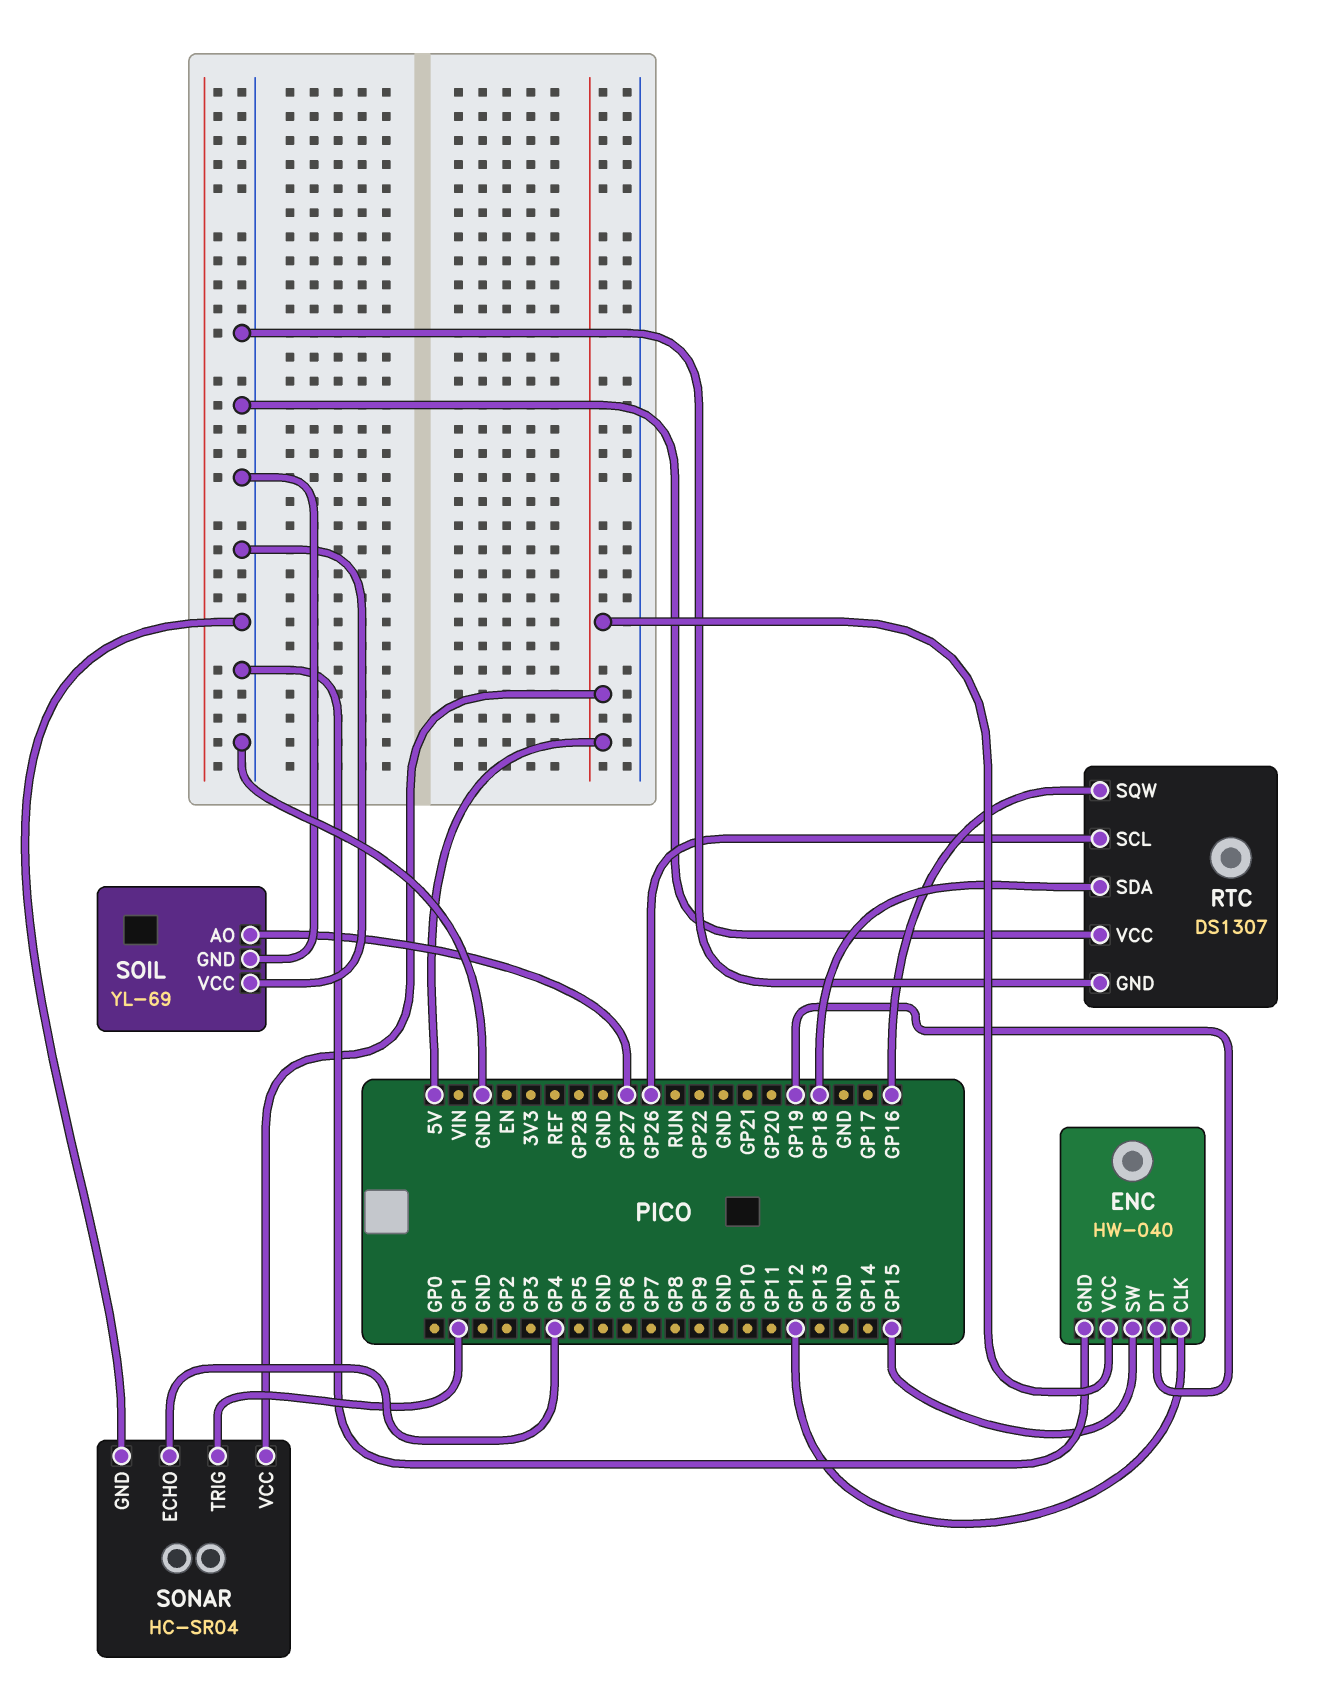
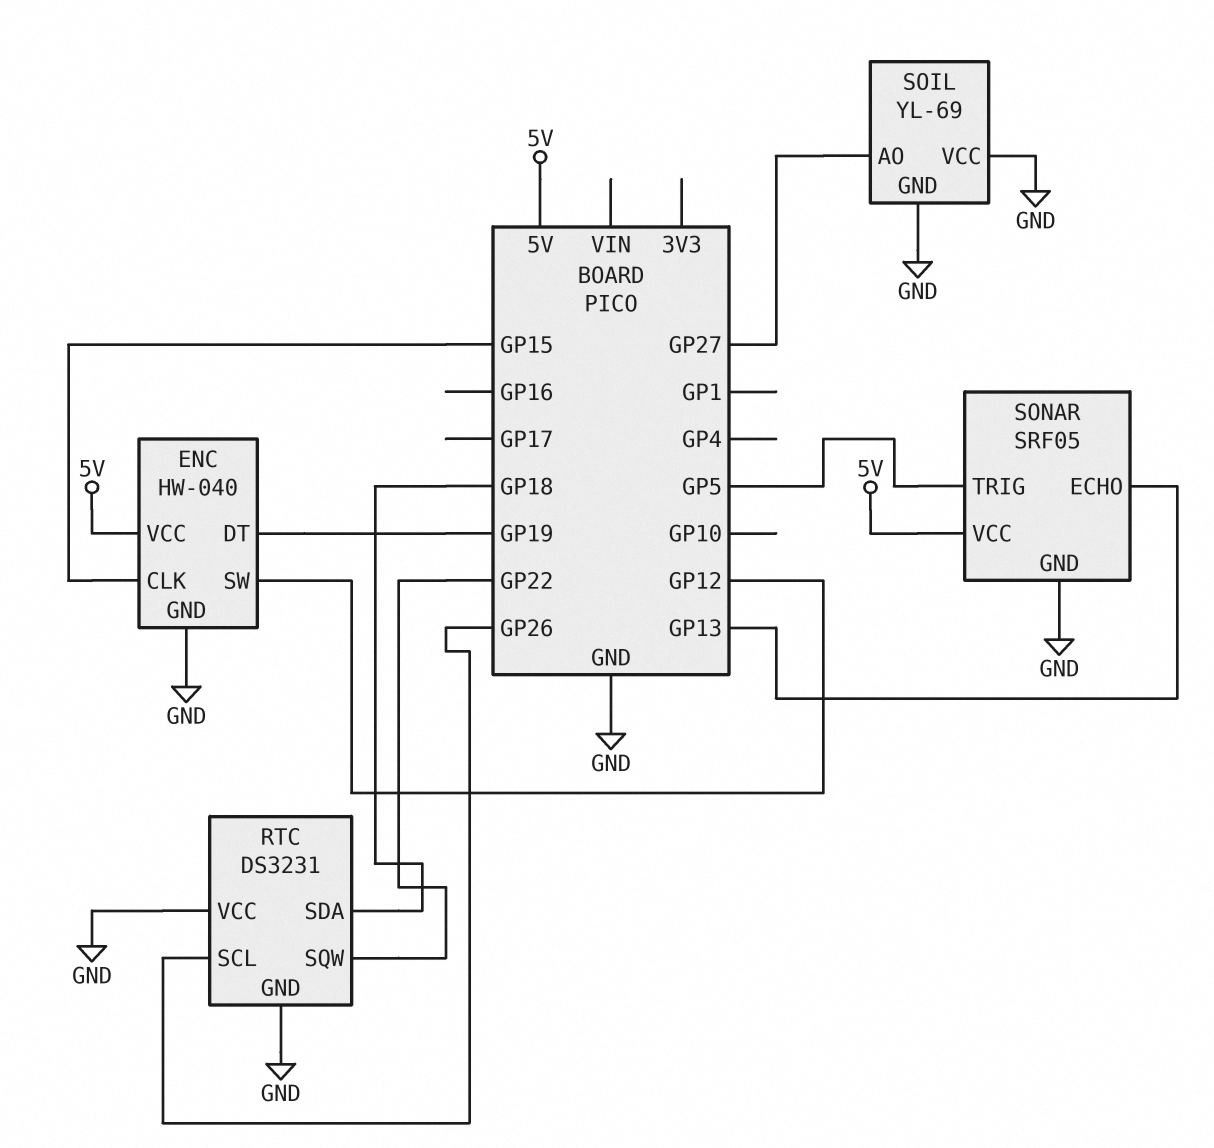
ENC pin CLK: GP12 -> GP15
ENC pin SW: GP15 -> GP12
RTC: DS1307 -> DS3231
RTC pin SQW: GP16 -> GP22
SONAR: HC-SR04 -> SRF05
SONAR pin ECHO: GP4 -> GP13
SONAR pin TRIG: GP1 -> GP5

